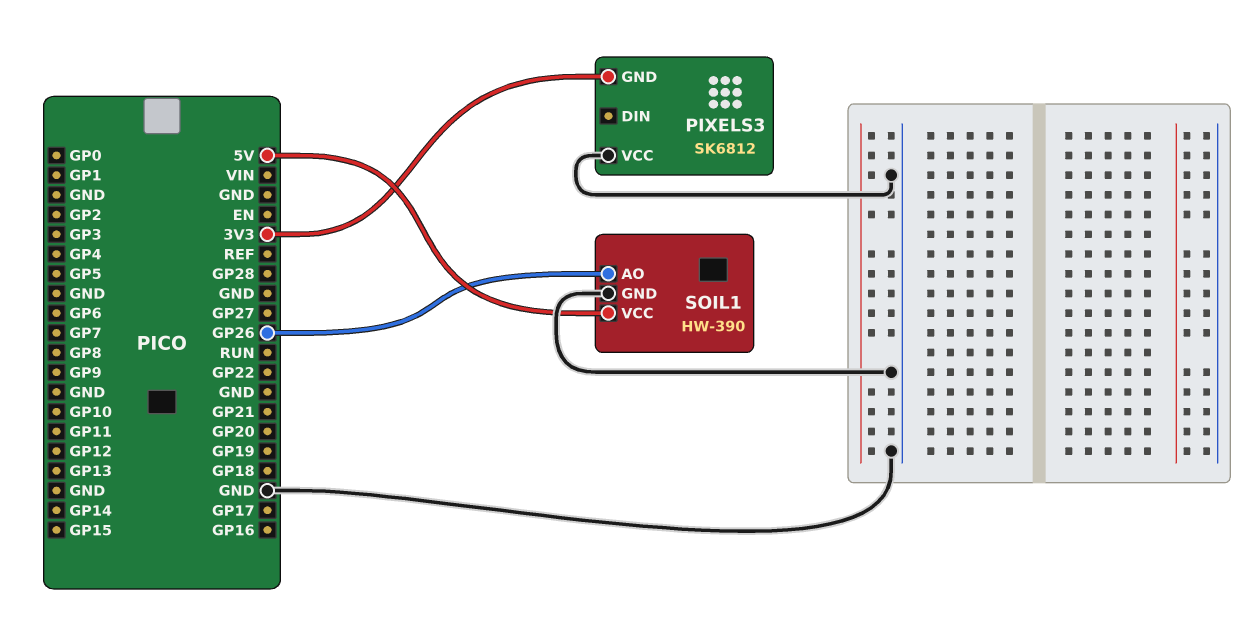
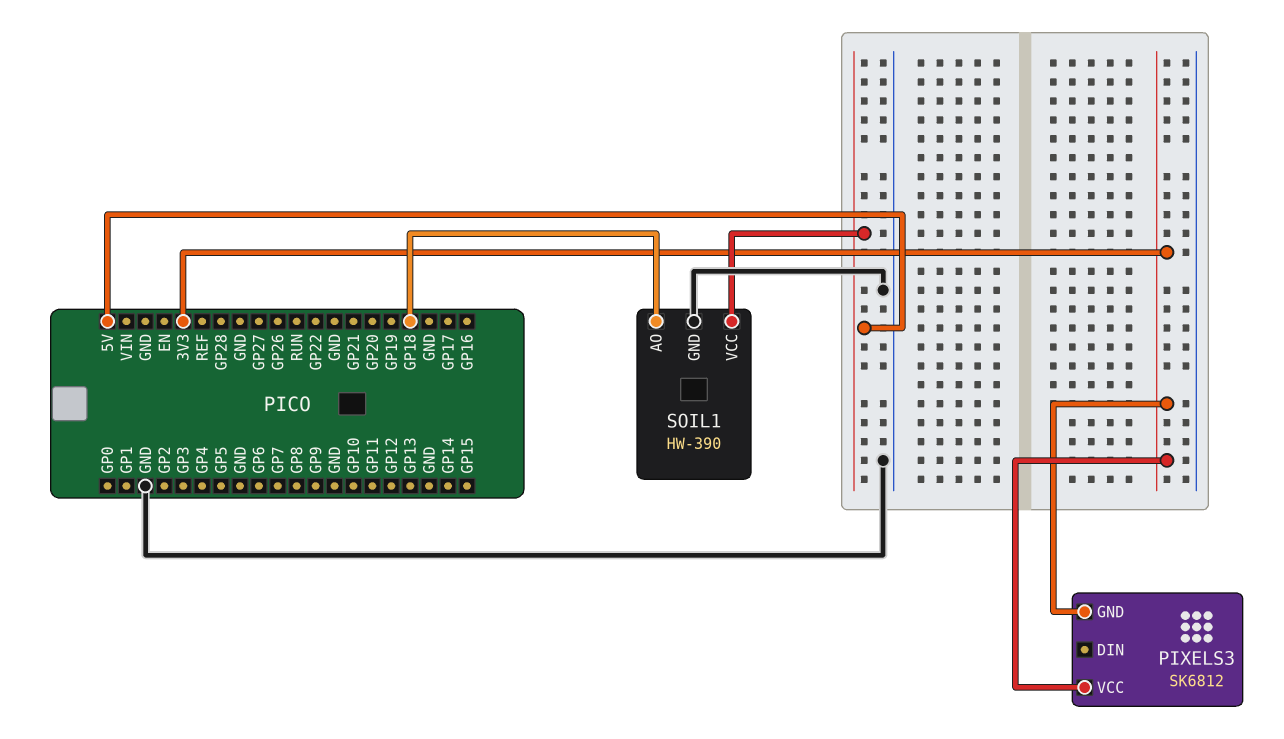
PIXELS3 pin VCC: GND -> 3V3
SOIL1 pin AO: GP26 -> GP18

